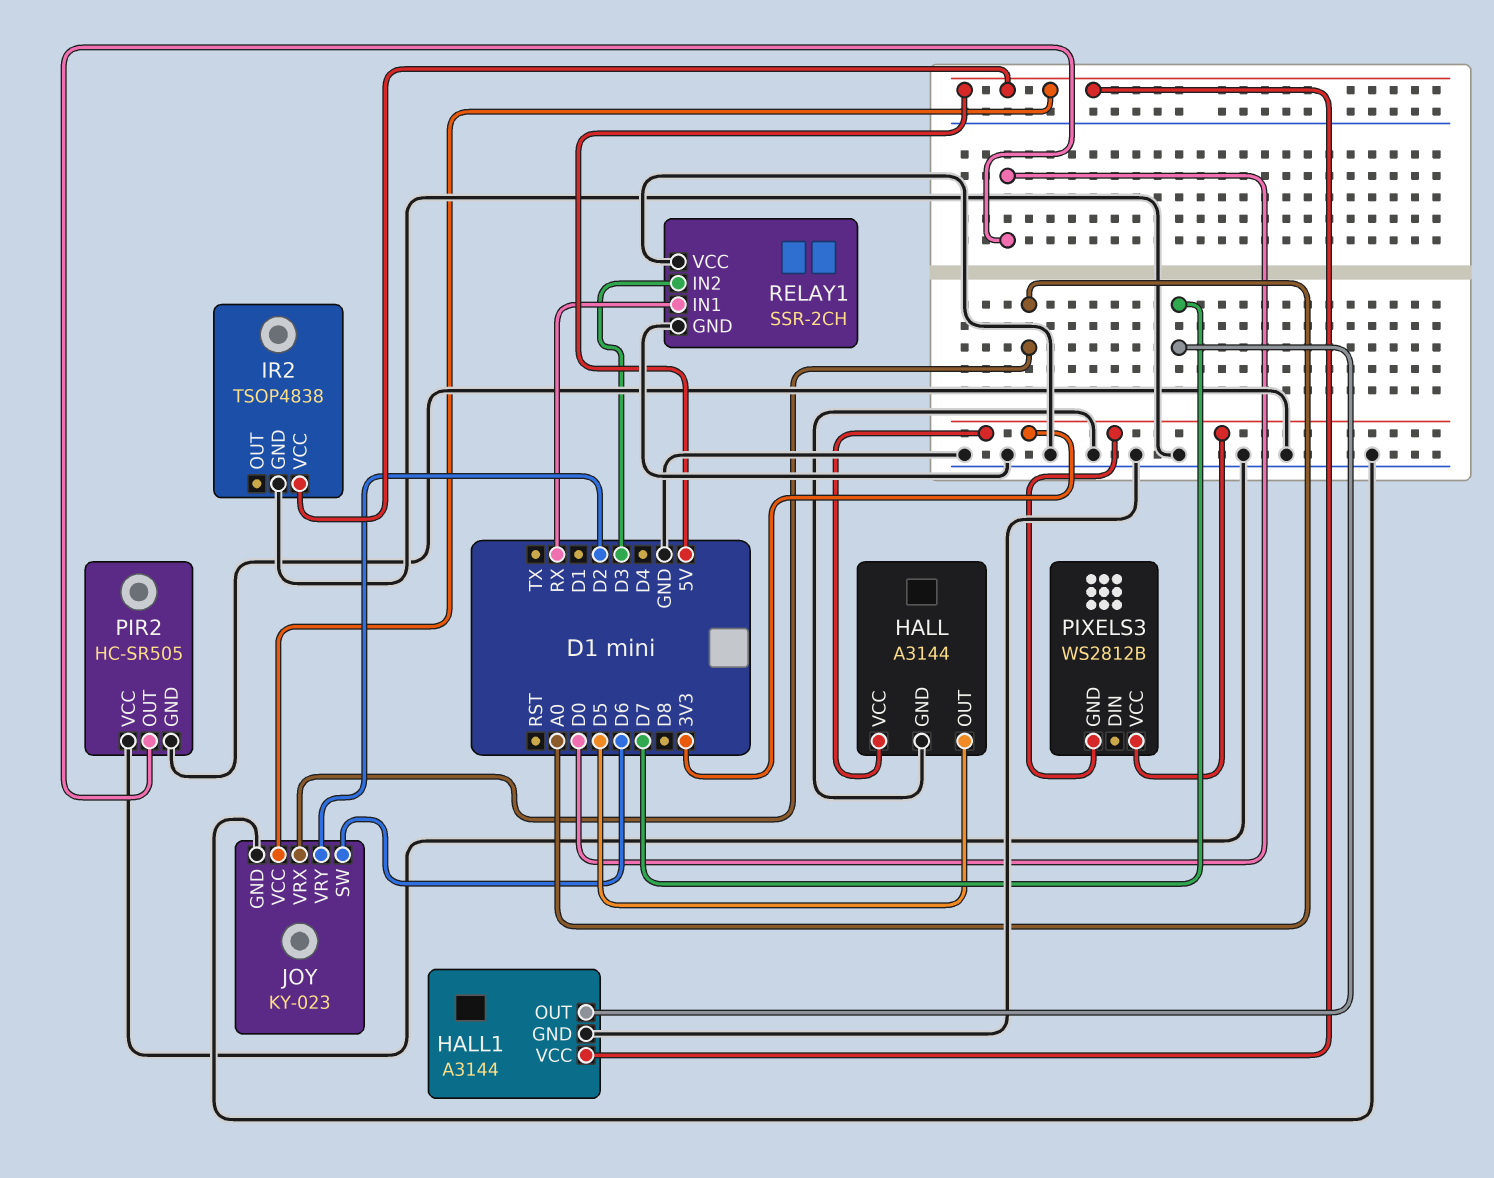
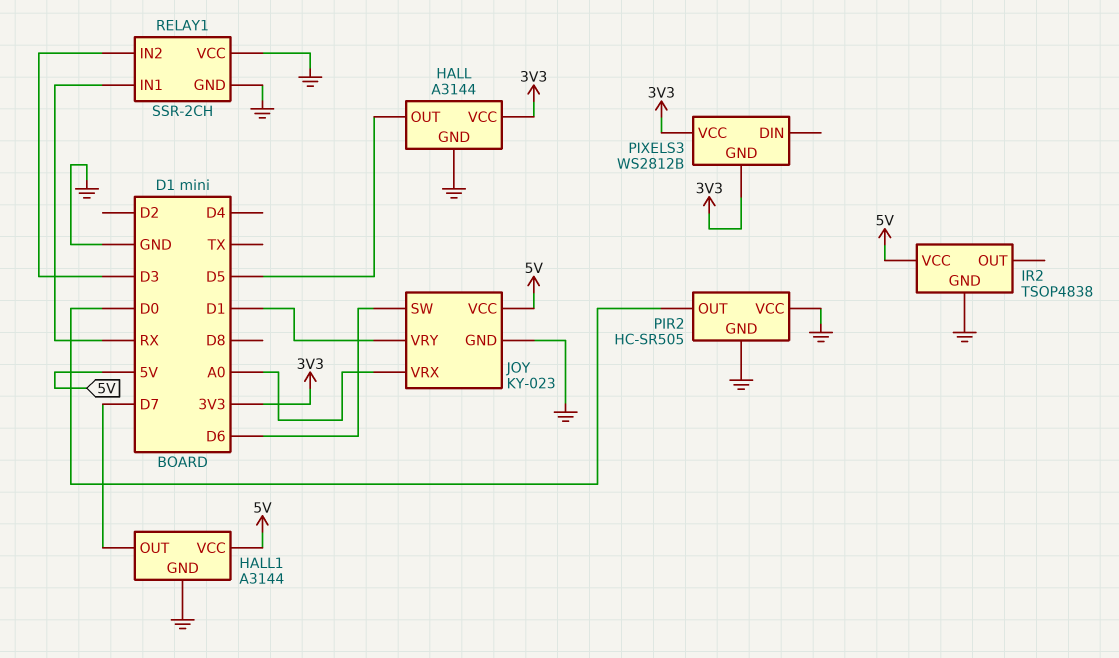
JOY pin VRY: D2 -> D1

